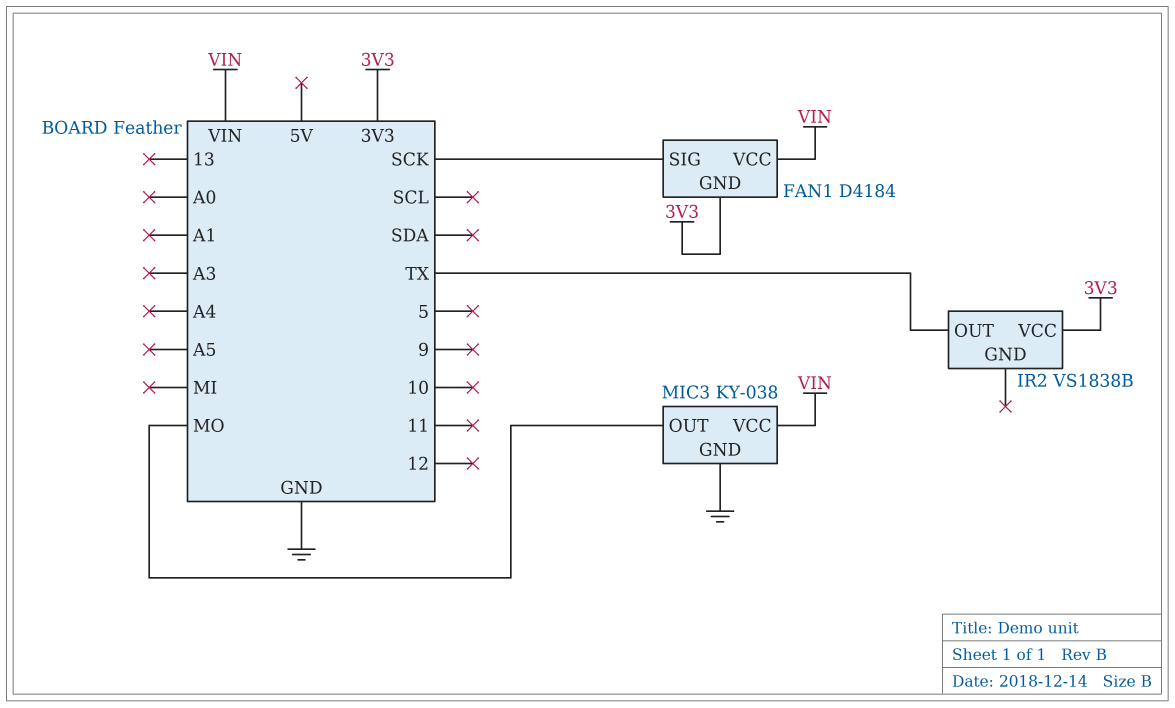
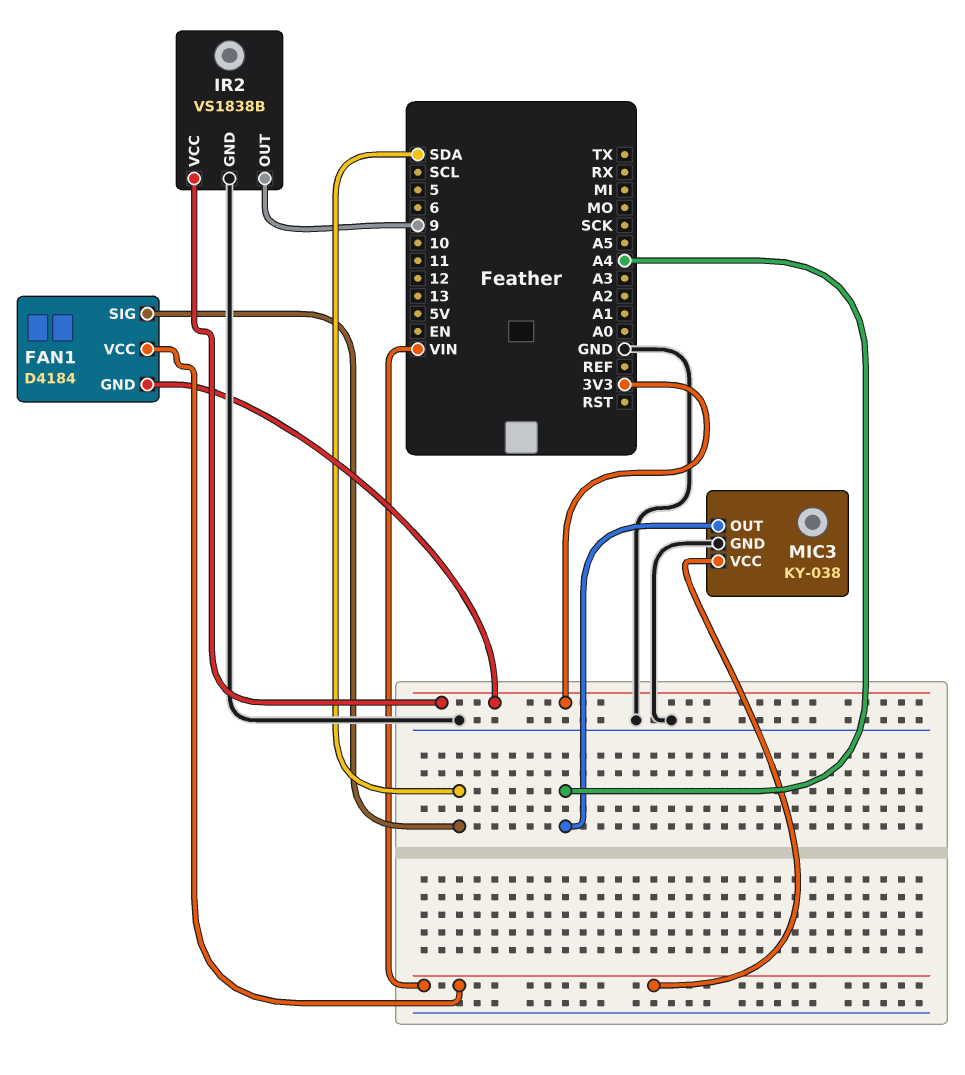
FAN1 pin SIG: SCK -> SDA
IR2 pin GND: none -> GND
IR2 pin OUT: TX -> 9
MIC3 pin OUT: MO -> A4

